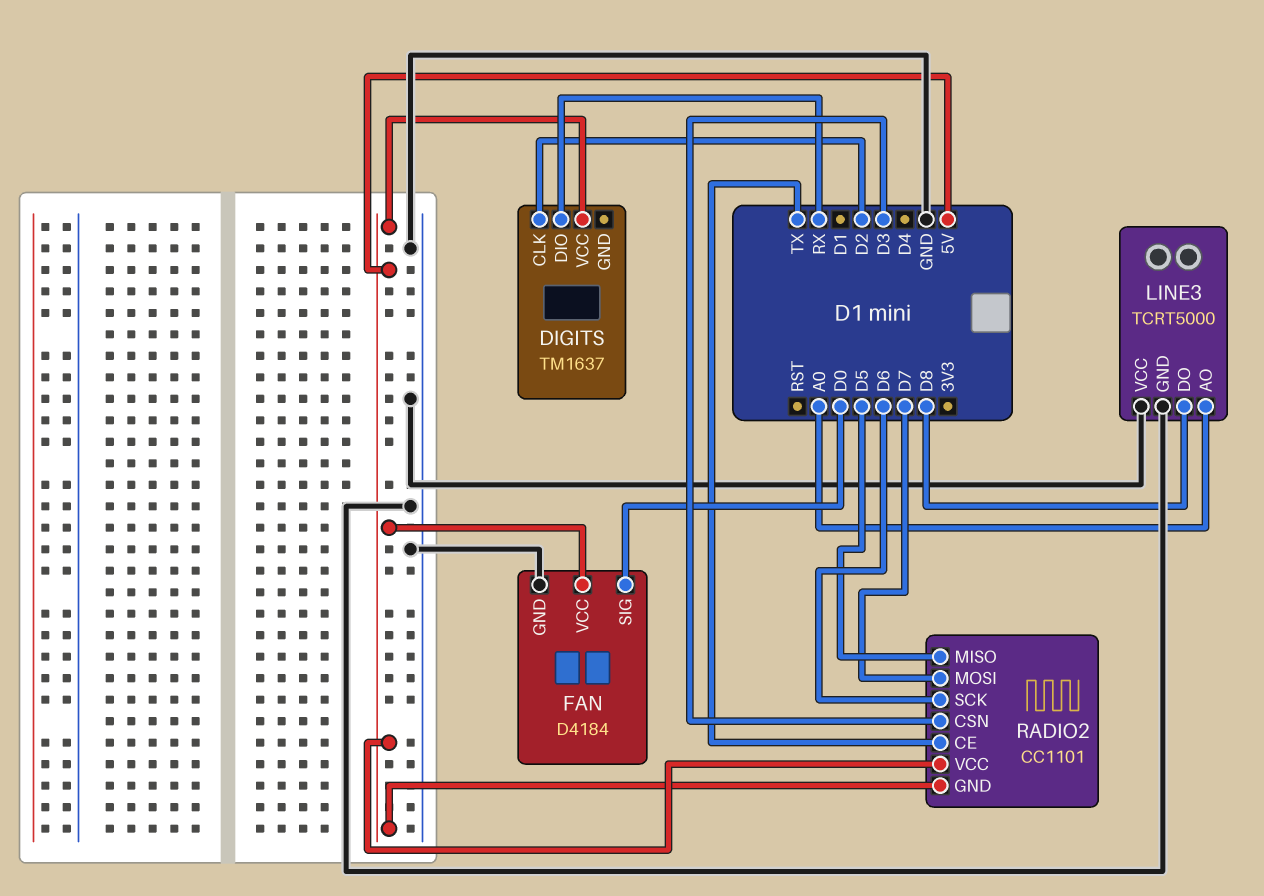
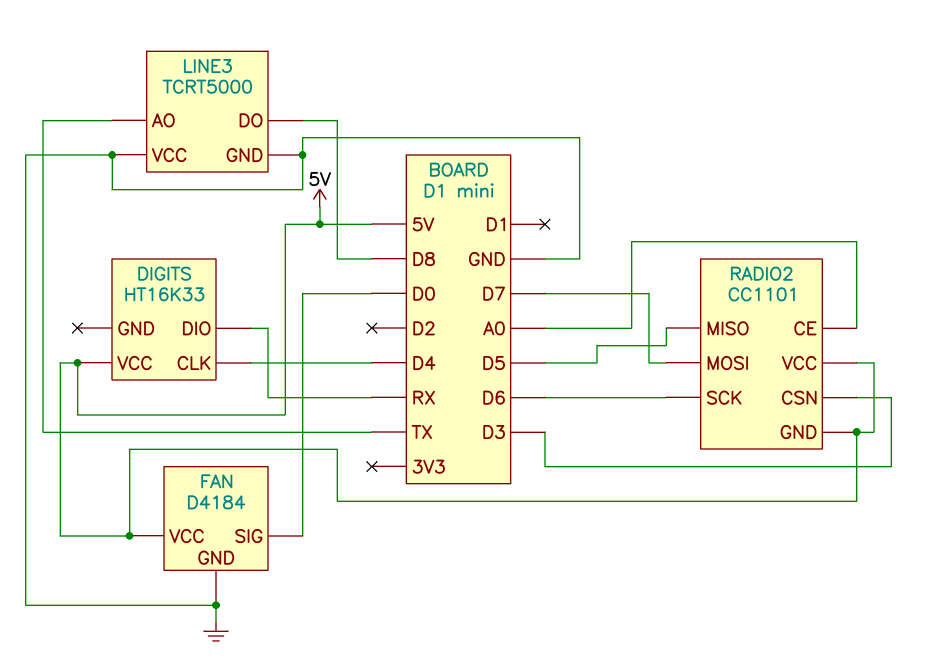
DIGITS: TM1637 -> HT16K33
DIGITS pin CLK: D2 -> D4
LINE3 pin AO: A0 -> TX
RADIO2 pin CE: TX -> A0

